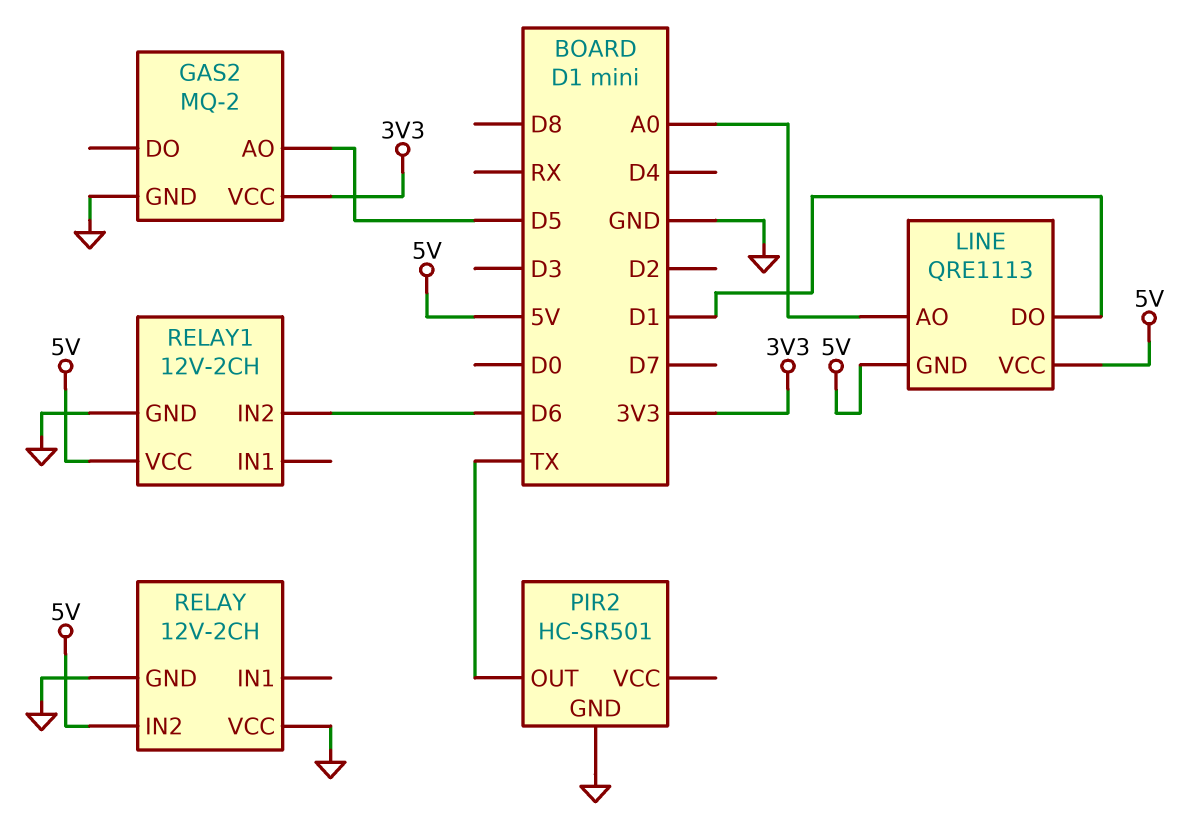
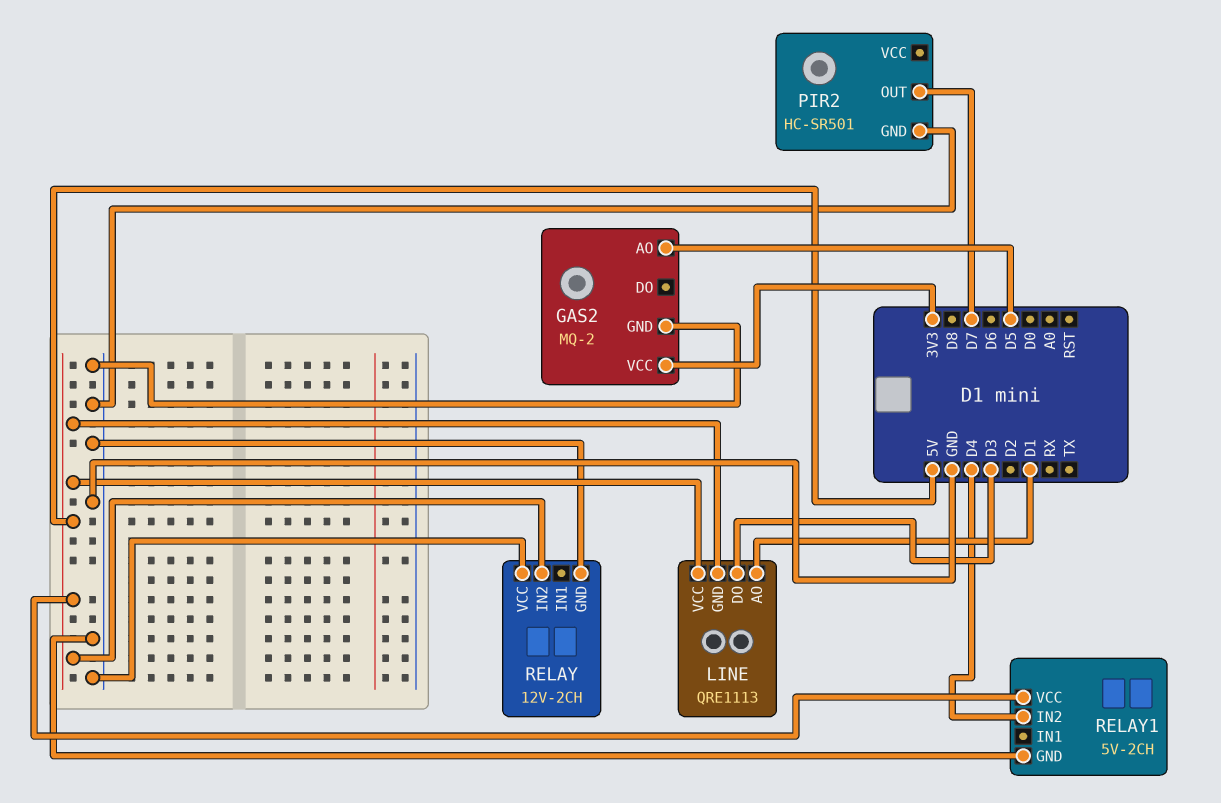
LINE pin AO: A0 -> D1
LINE pin DO: D1 -> D3
PIR2 pin OUT: TX -> D7
RELAY1: 12V-2CH -> 5V-2CH
RELAY1 pin IN2: D6 -> D4

